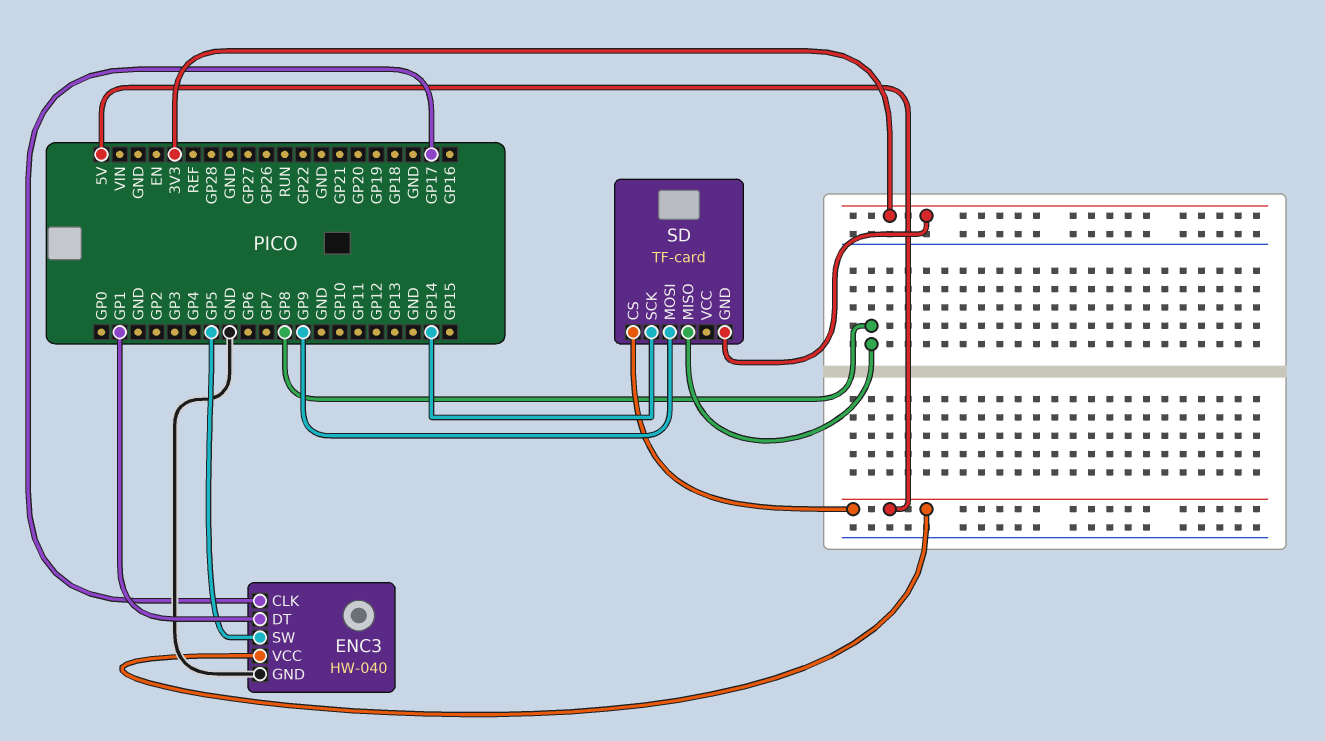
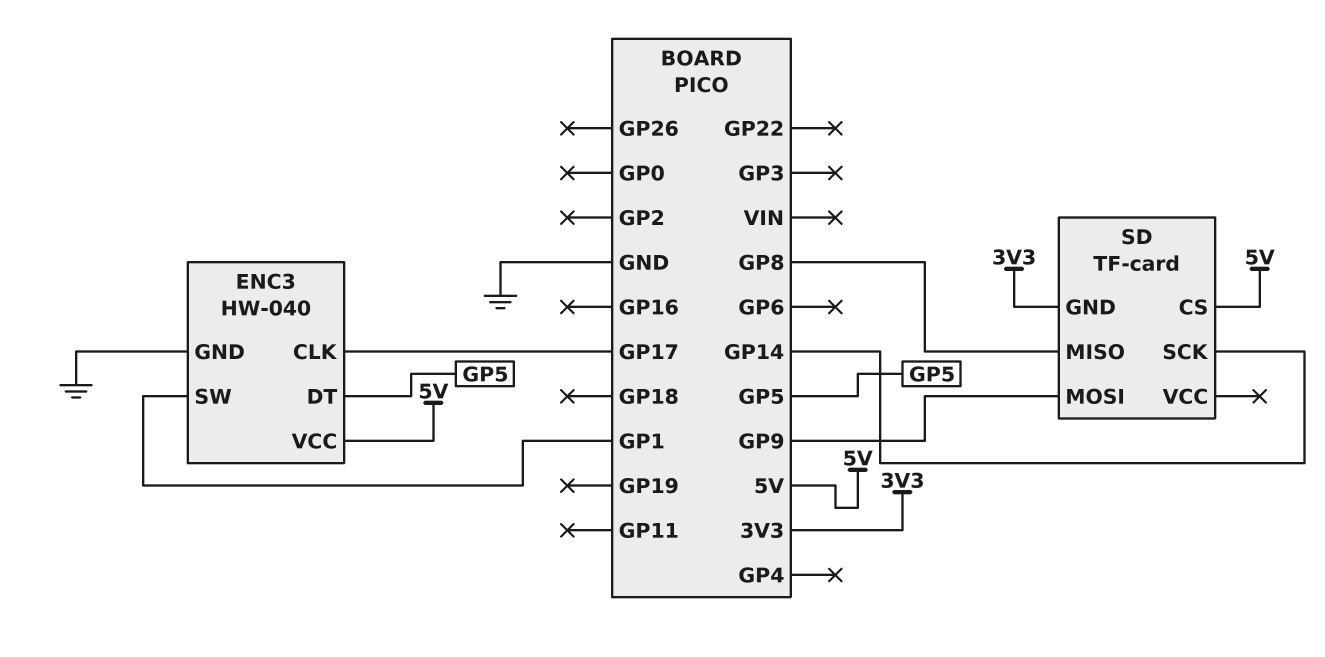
ENC3 pin DT: GP1 -> GP5
ENC3 pin SW: GP5 -> GP1

